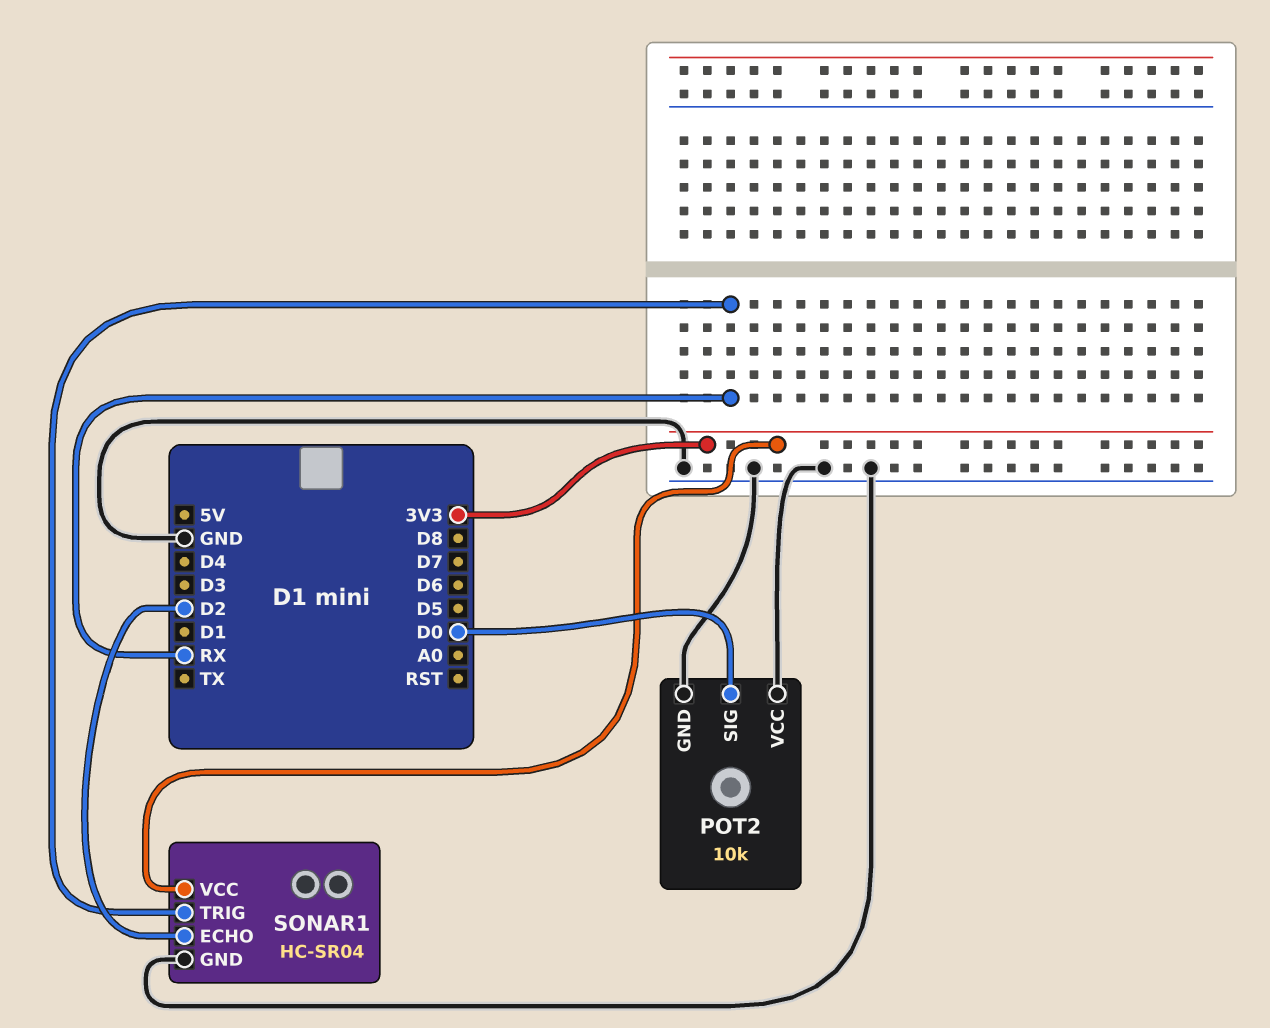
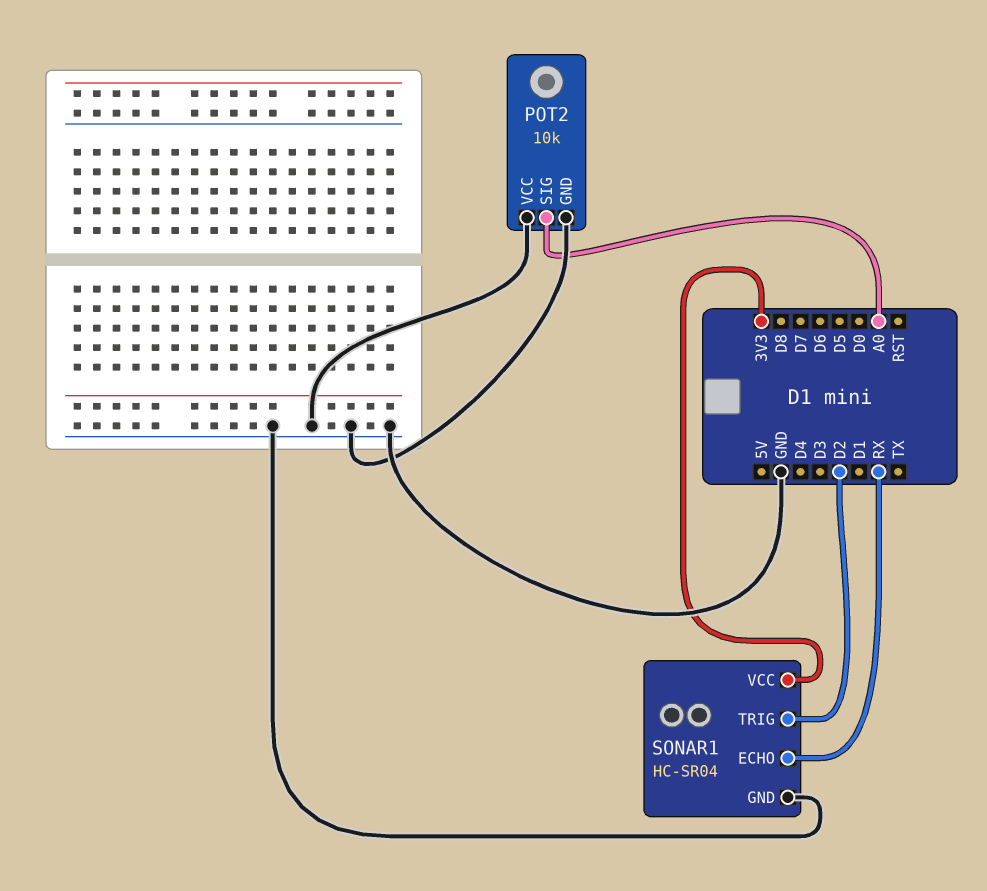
POT2 pin SIG: D0 -> A0
SONAR1 pin ECHO: D2 -> RX
SONAR1 pin TRIG: RX -> D2

